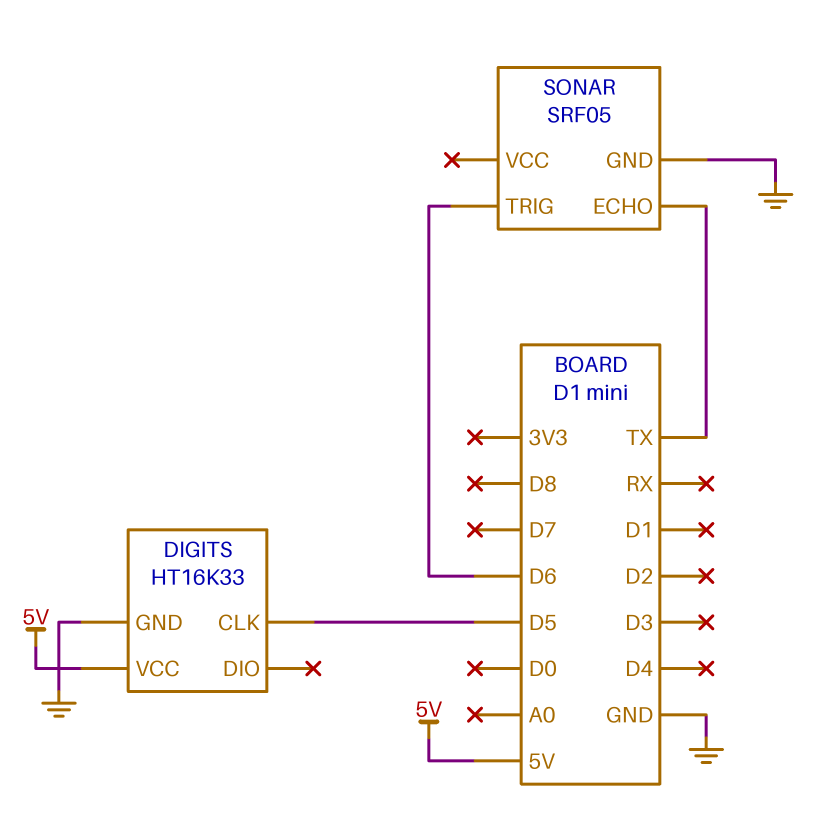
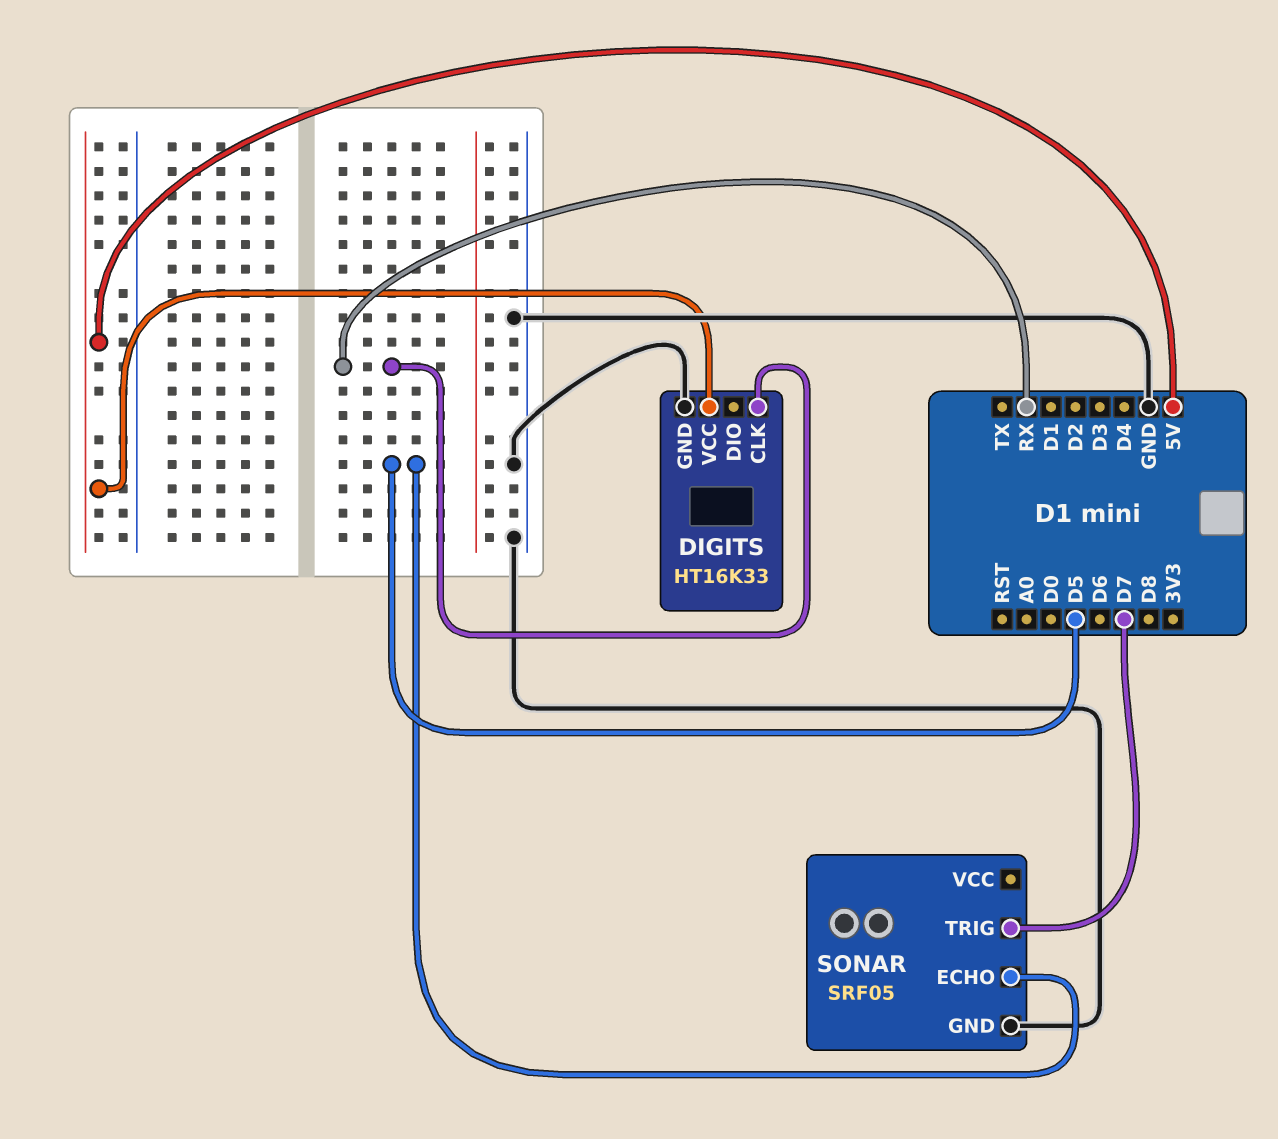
DIGITS pin CLK: D5 -> RX
SONAR pin ECHO: TX -> D5
SONAR pin TRIG: D6 -> D7

